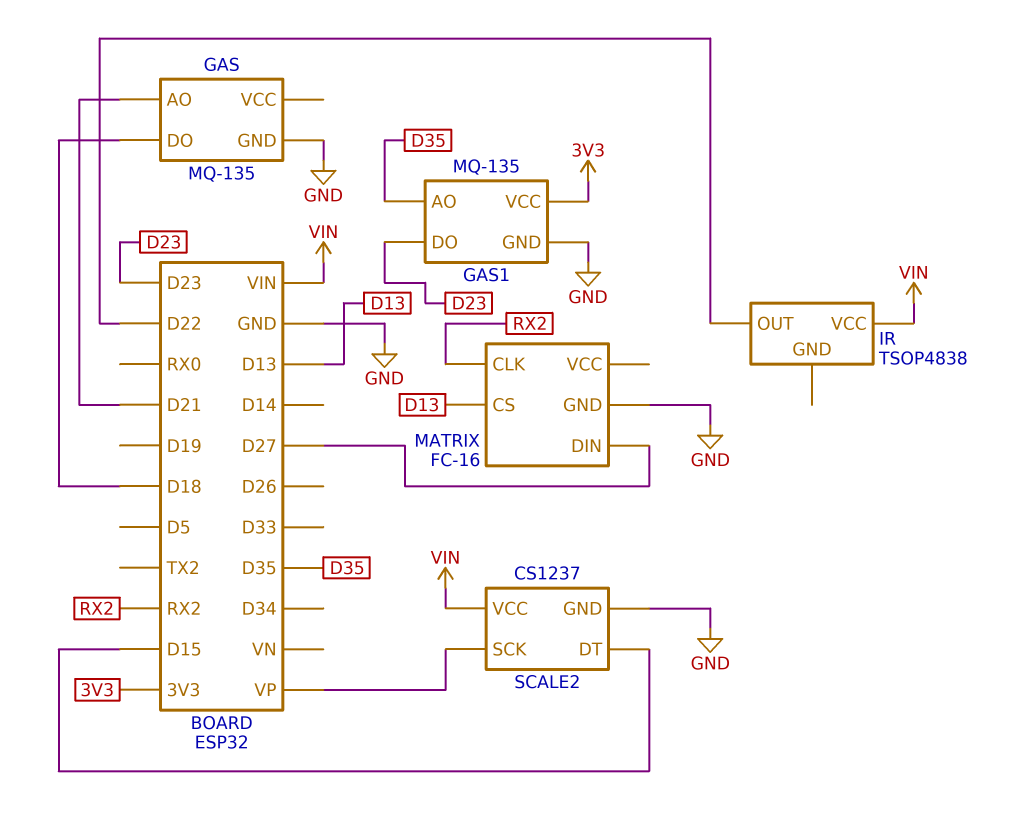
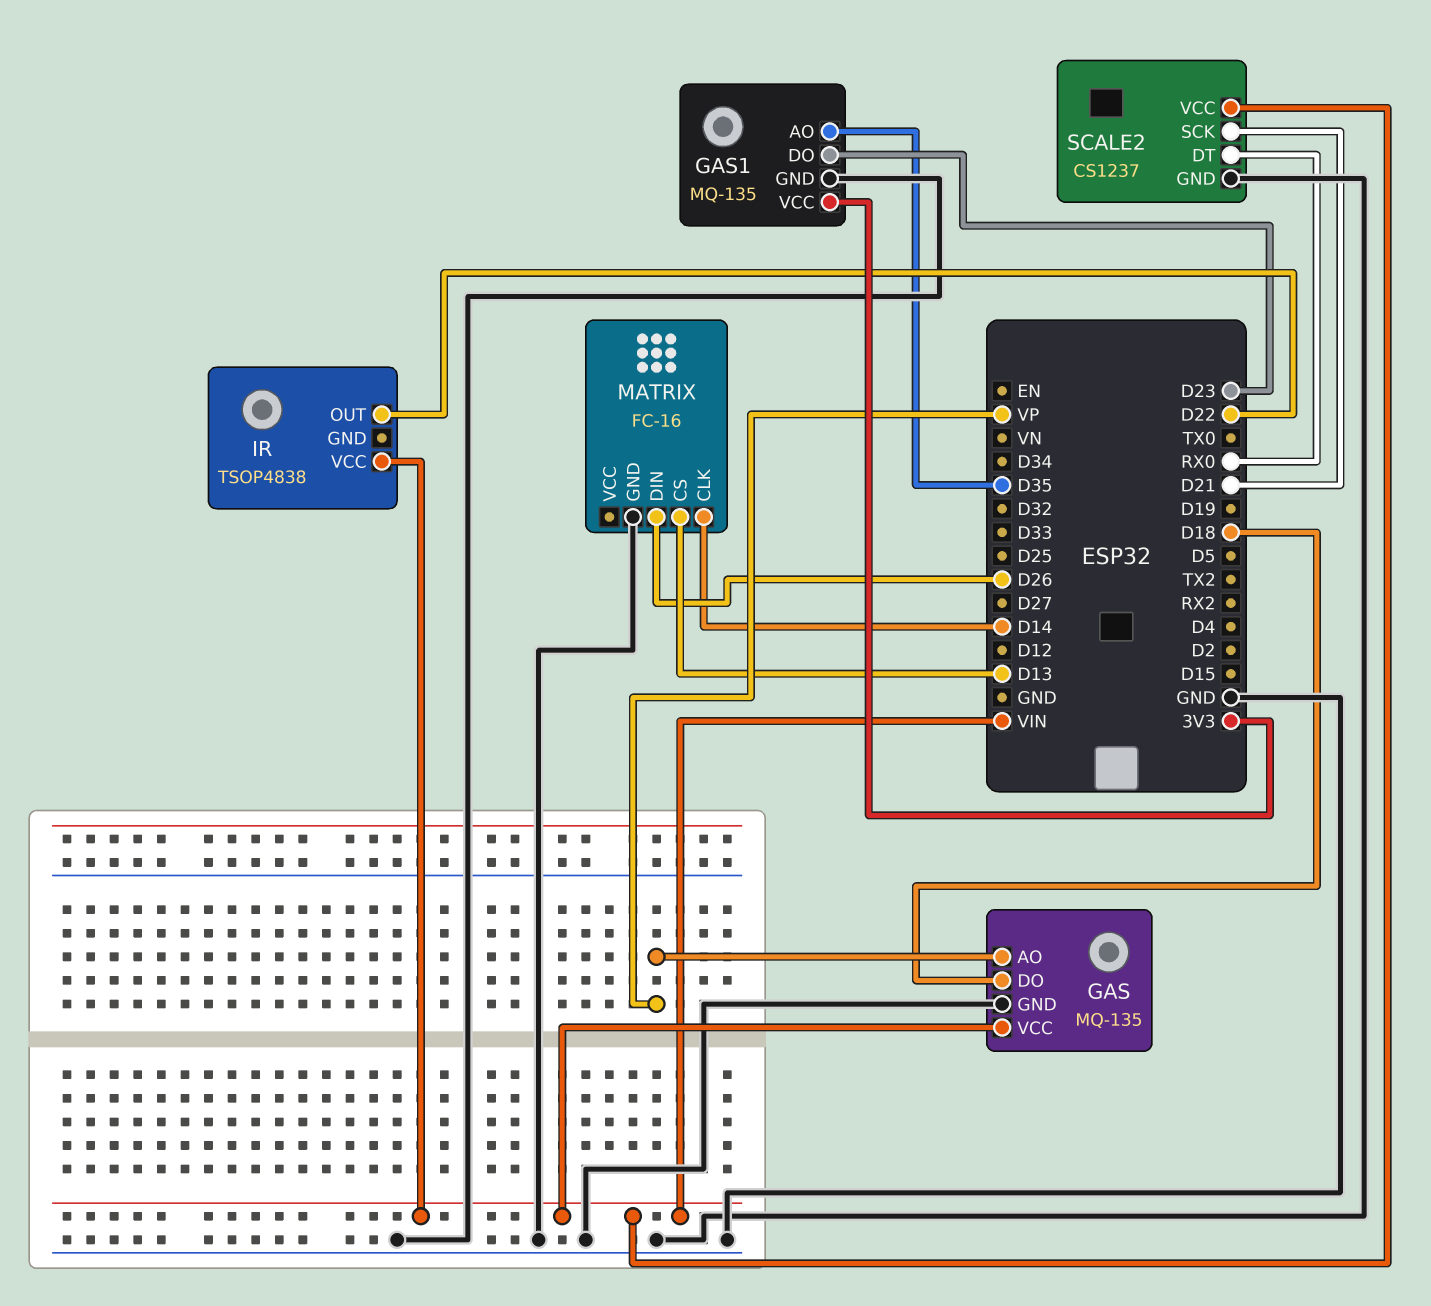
GAS pin AO: D21 -> VP
GAS pin VCC: none -> VIN
MATRIX pin CLK: RX2 -> D14
MATRIX pin DIN: D27 -> D26
SCALE2 pin DT: D15 -> RX0
SCALE2 pin SCK: VP -> D21

